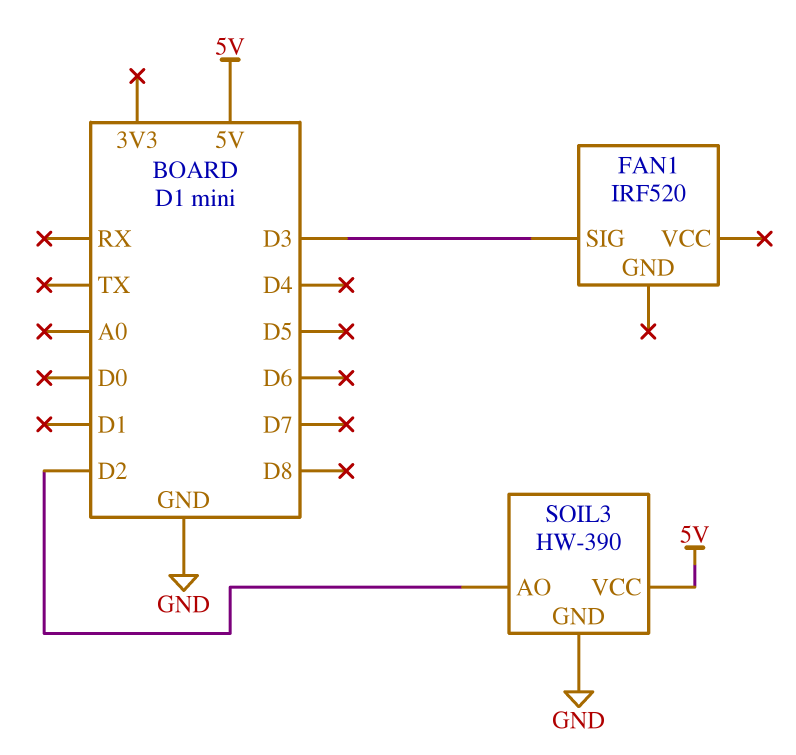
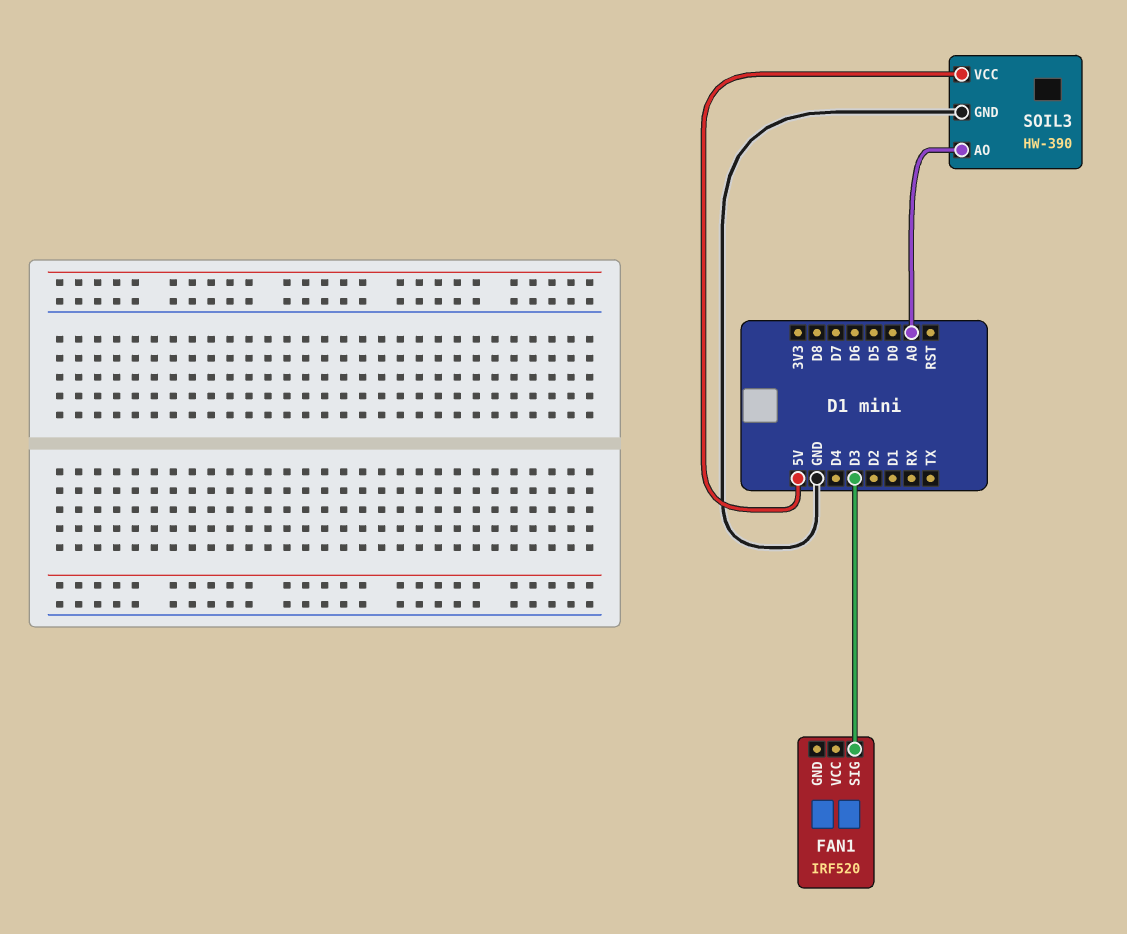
SOIL3 pin AO: D2 -> A0

